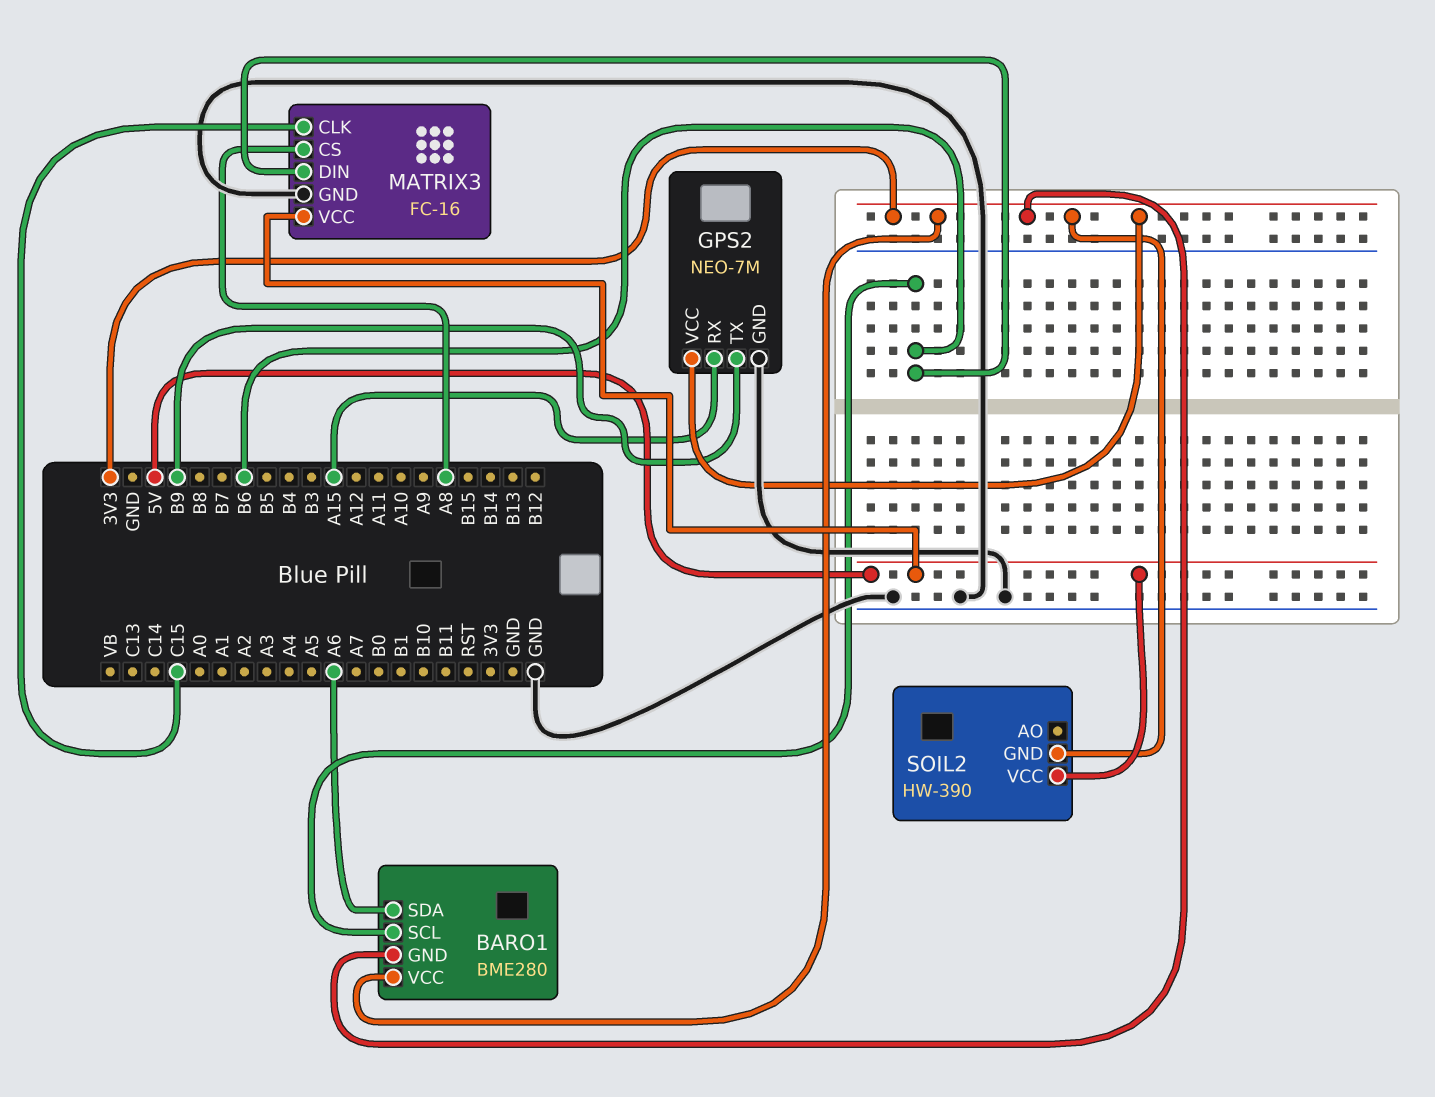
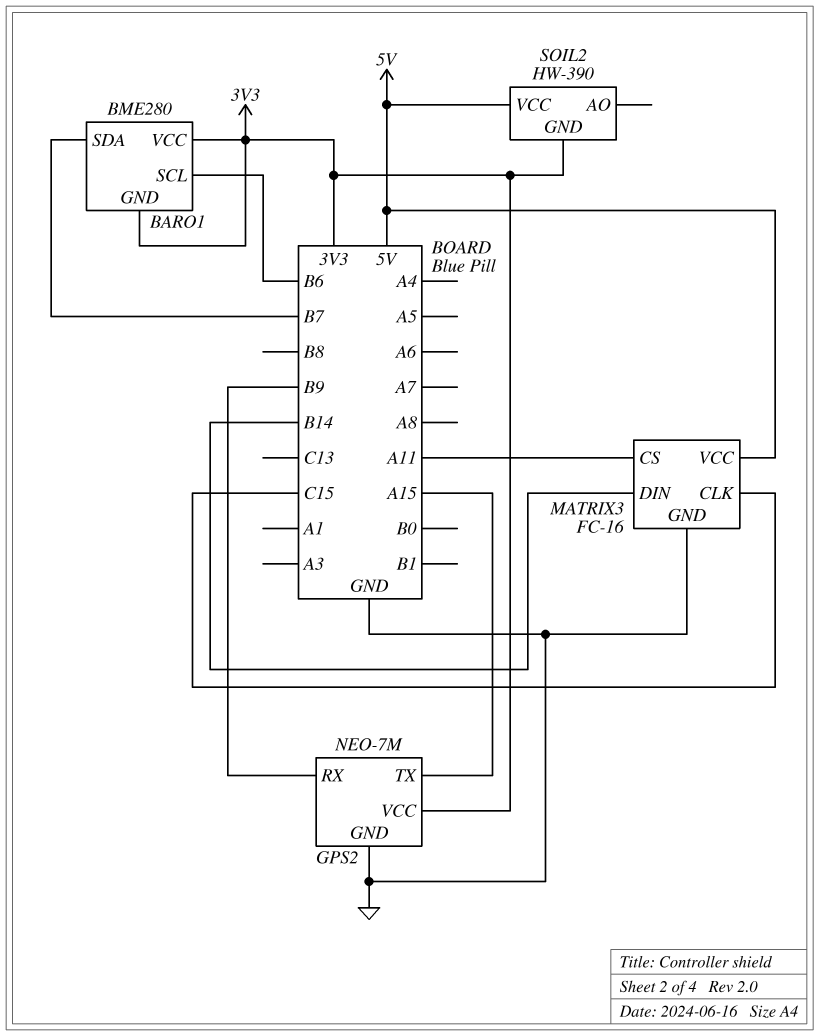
BARO1 pin SDA: A6 -> B7
GPS2 pin RX: A15 -> B9
GPS2 pin TX: B9 -> A15
MATRIX3 pin CS: A8 -> A11
MATRIX3 pin DIN: B6 -> B14

